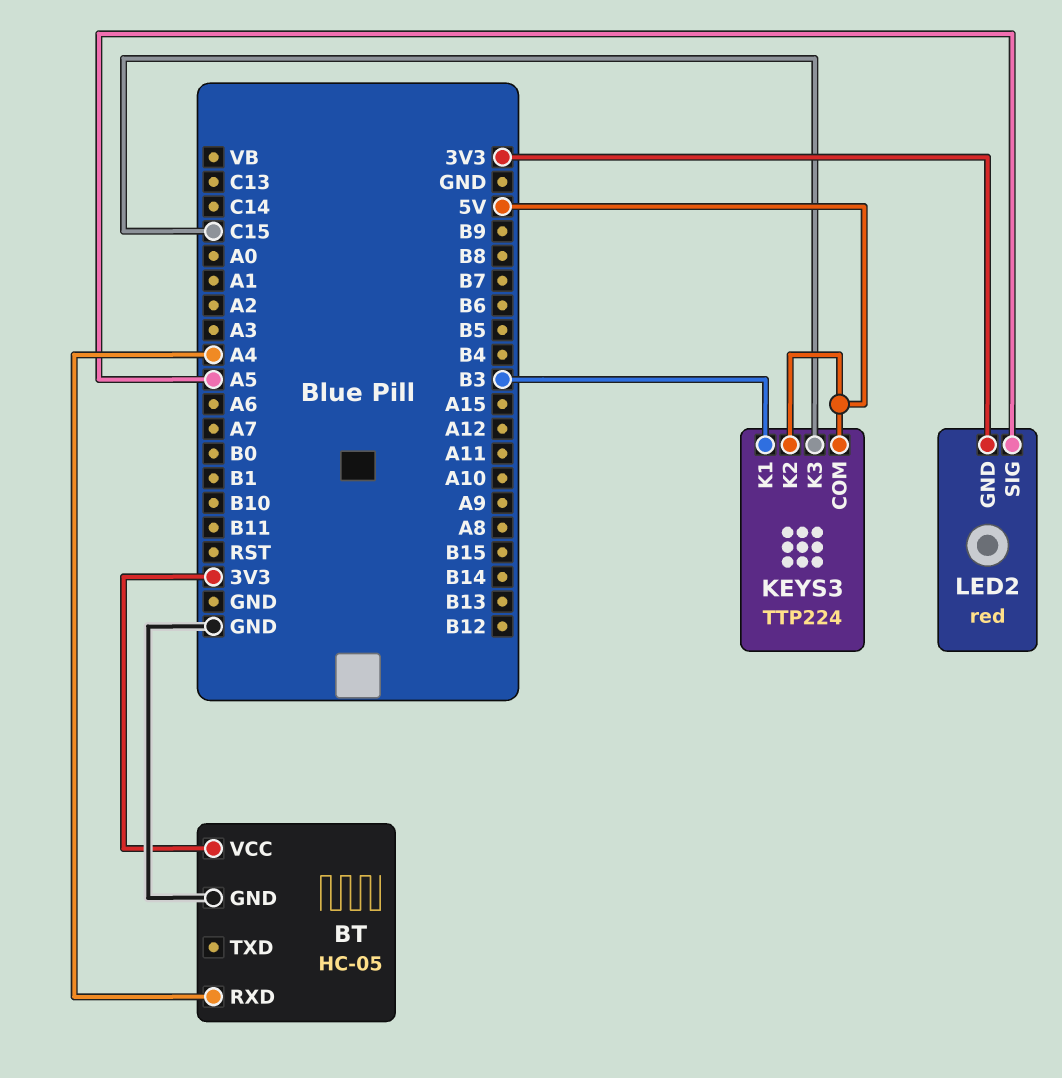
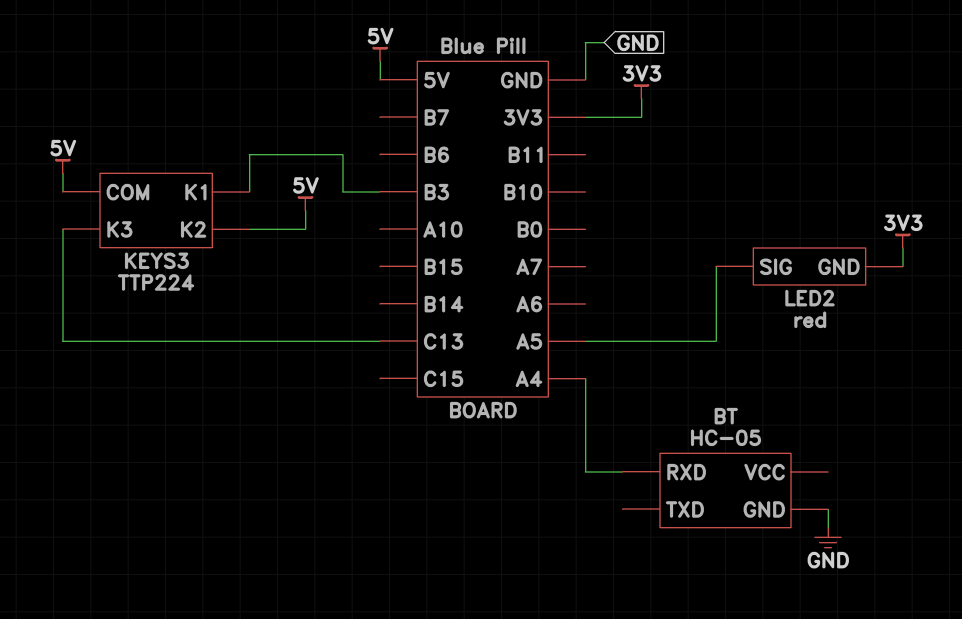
BT pin VCC: 3V3 -> none
KEYS3 pin K3: C15 -> C13

